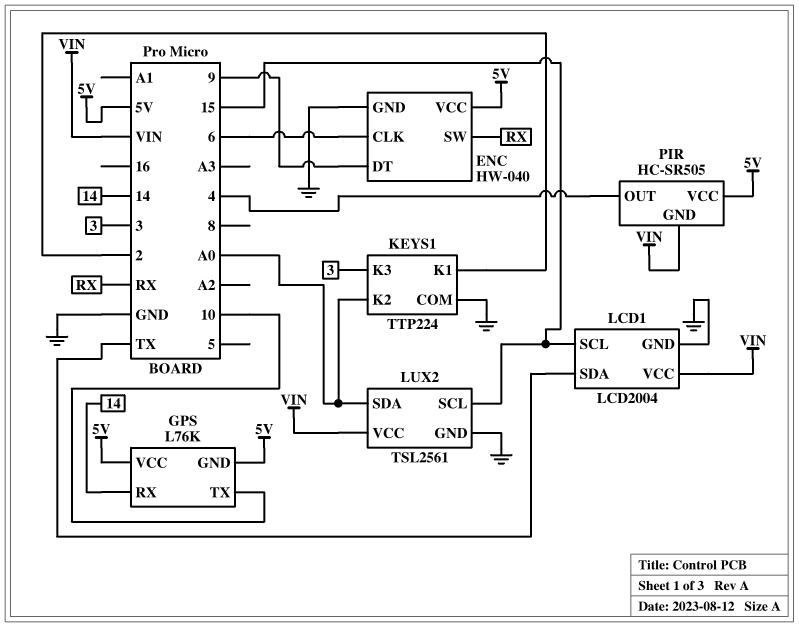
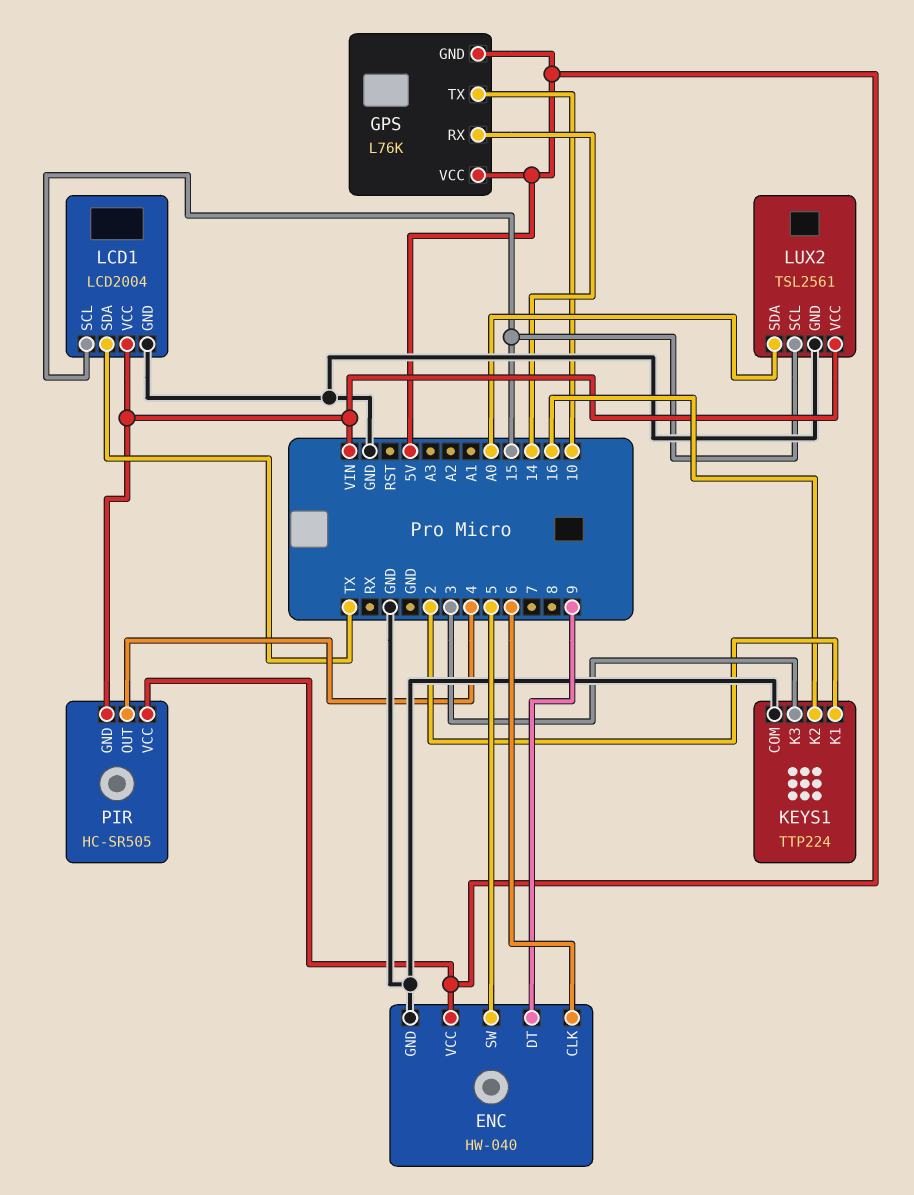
ENC pin SW: RX -> 5
KEYS1 pin K2: A0 -> 16

